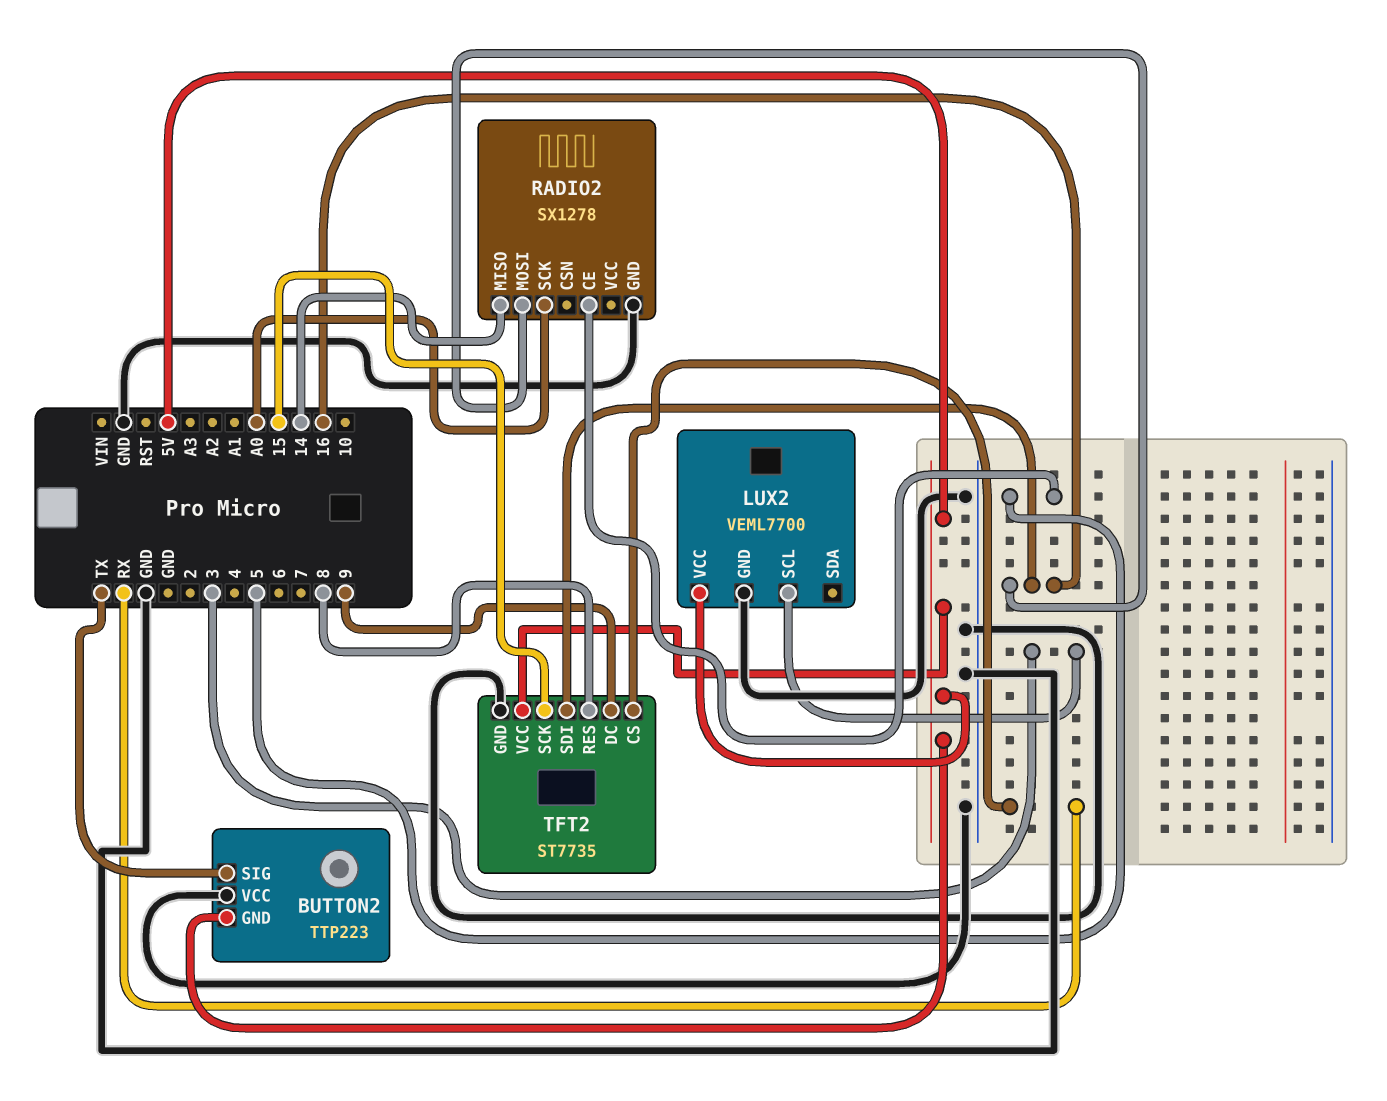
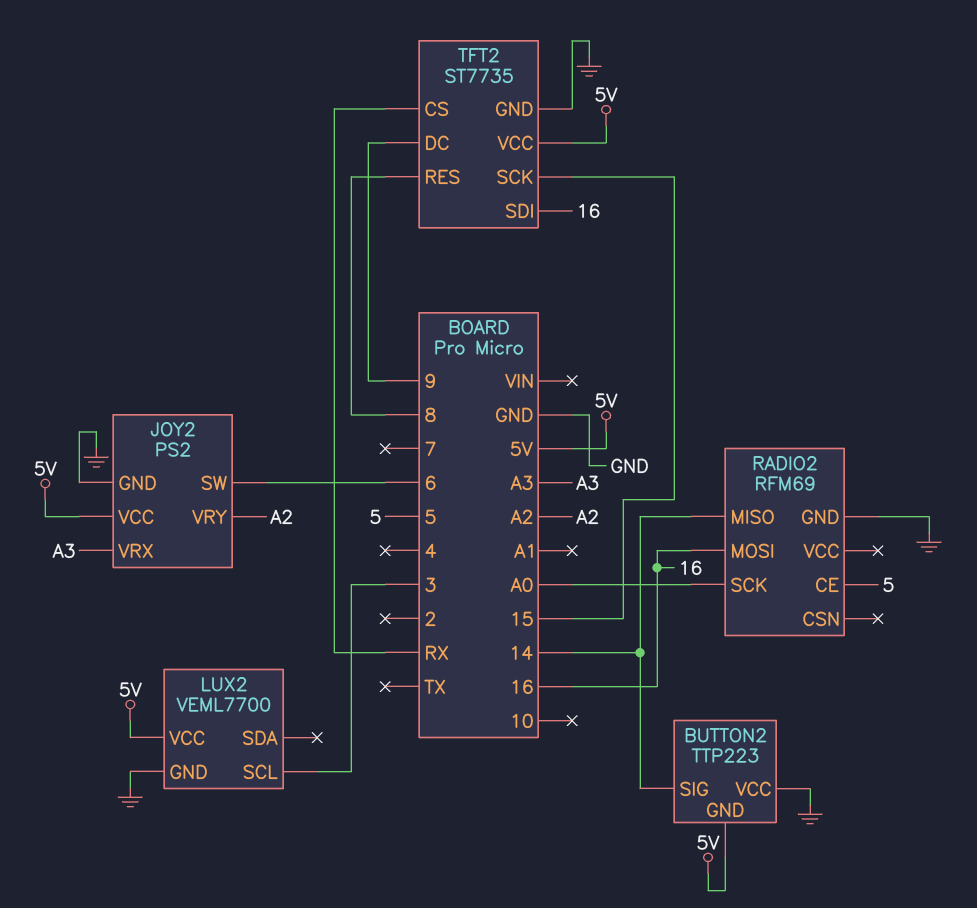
BUTTON2 pin SIG: TX -> 14
JOY2: none -> PS2
JOY2 pin GND: none -> GND
JOY2 pin SW: none -> 6
JOY2 pin VCC: none -> 5V
JOY2 pin VRX: none -> A3
JOY2 pin VRY: none -> A2
RADIO2: SX1278 -> RFM69

